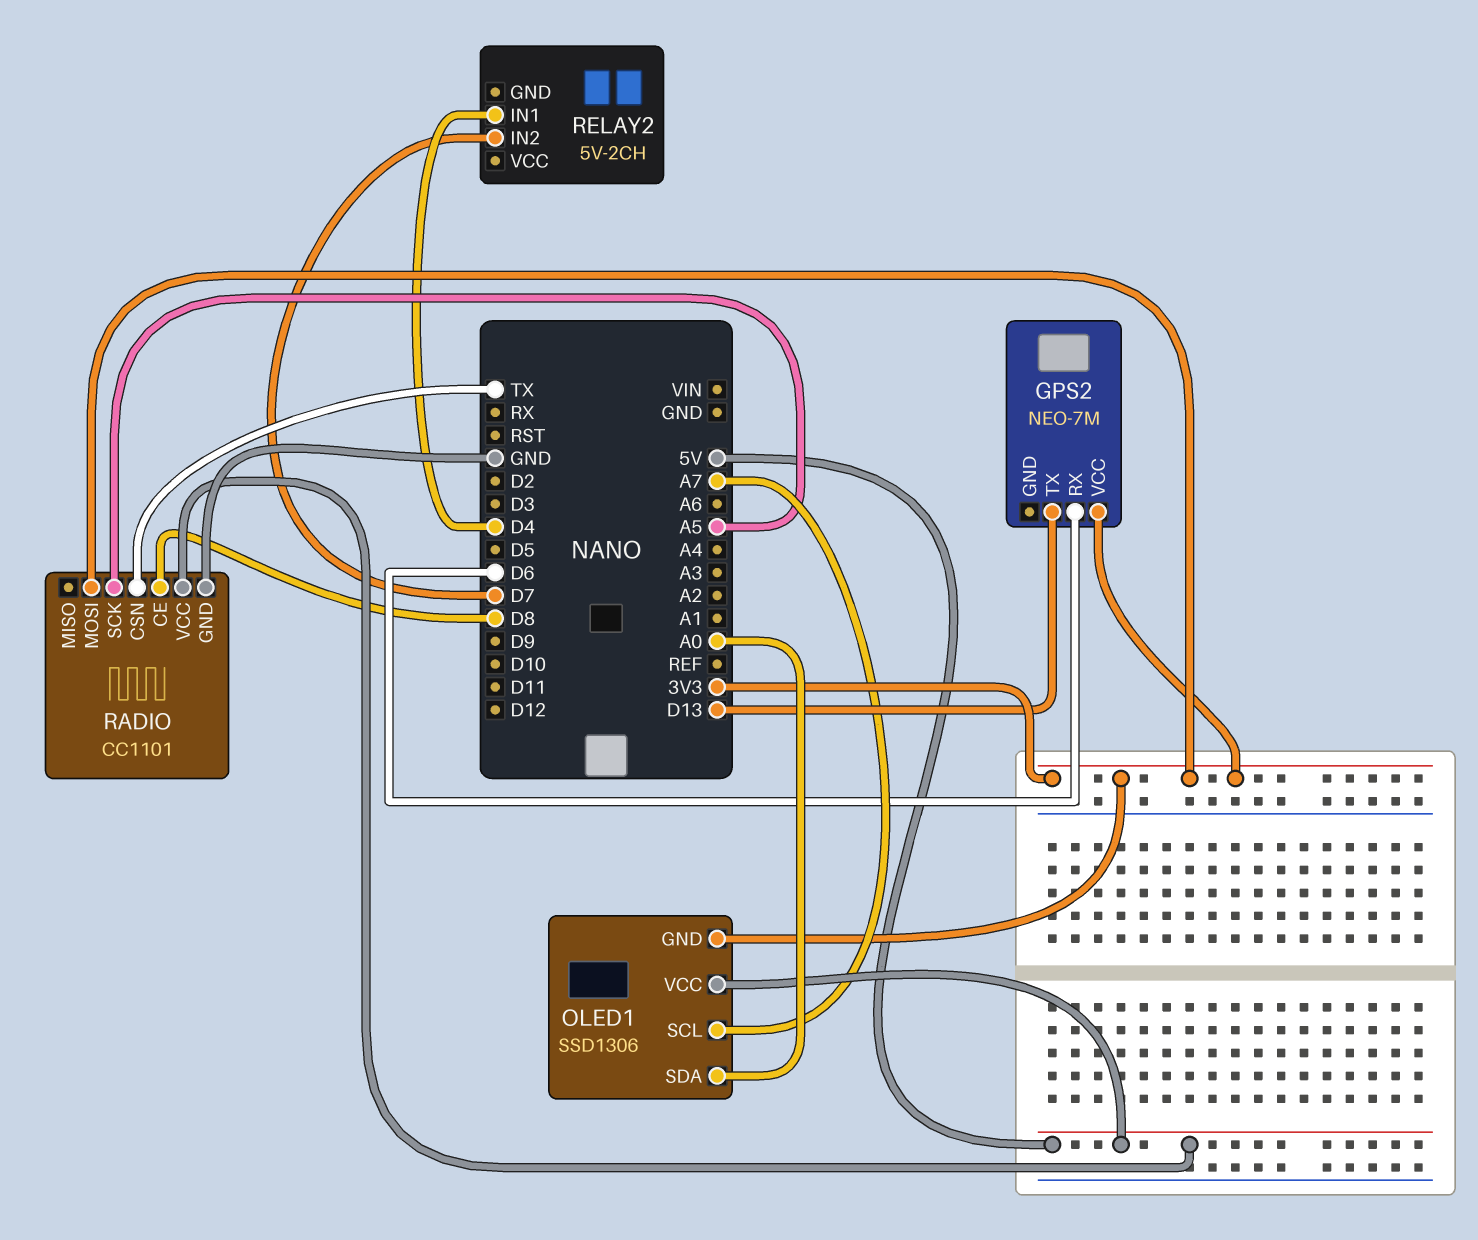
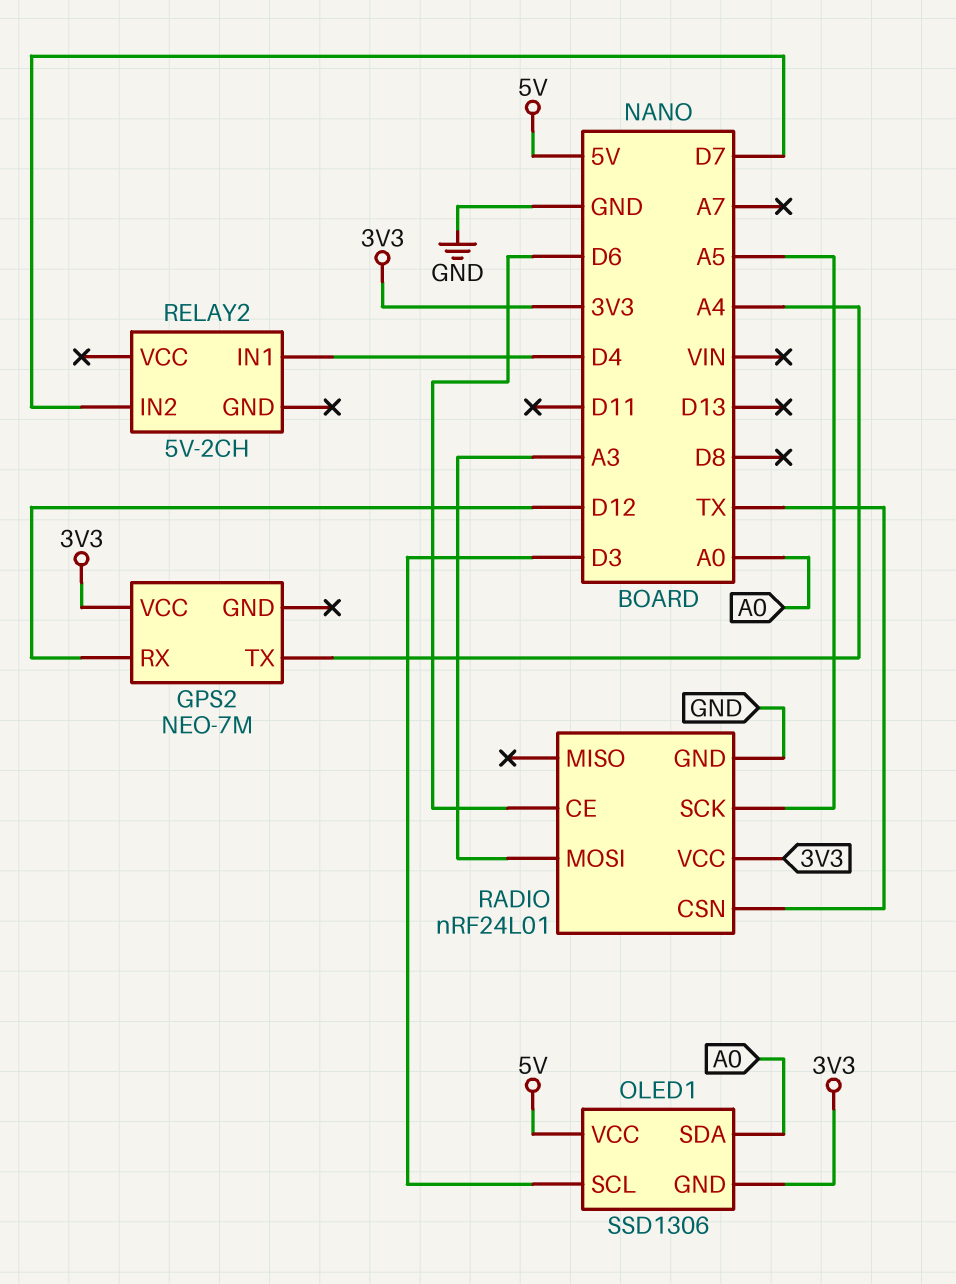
GPS2 pin RX: D6 -> D12
GPS2 pin TX: D13 -> A4
OLED1 pin SCL: A7 -> D3
RADIO: CC1101 -> nRF24L01
RADIO pin CE: D8 -> D6
RADIO pin MOSI: 3V3 -> A3
RADIO pin VCC: 5V -> 3V3

